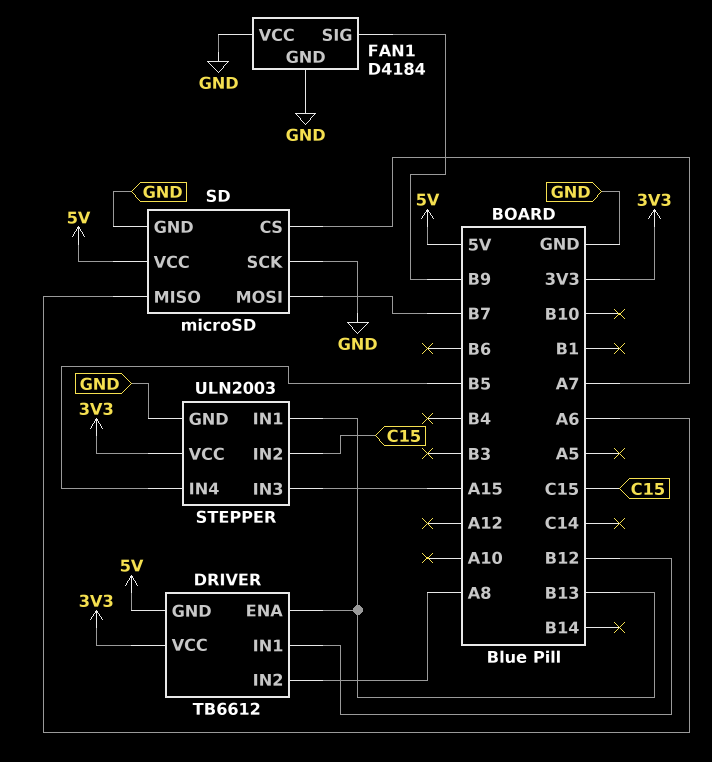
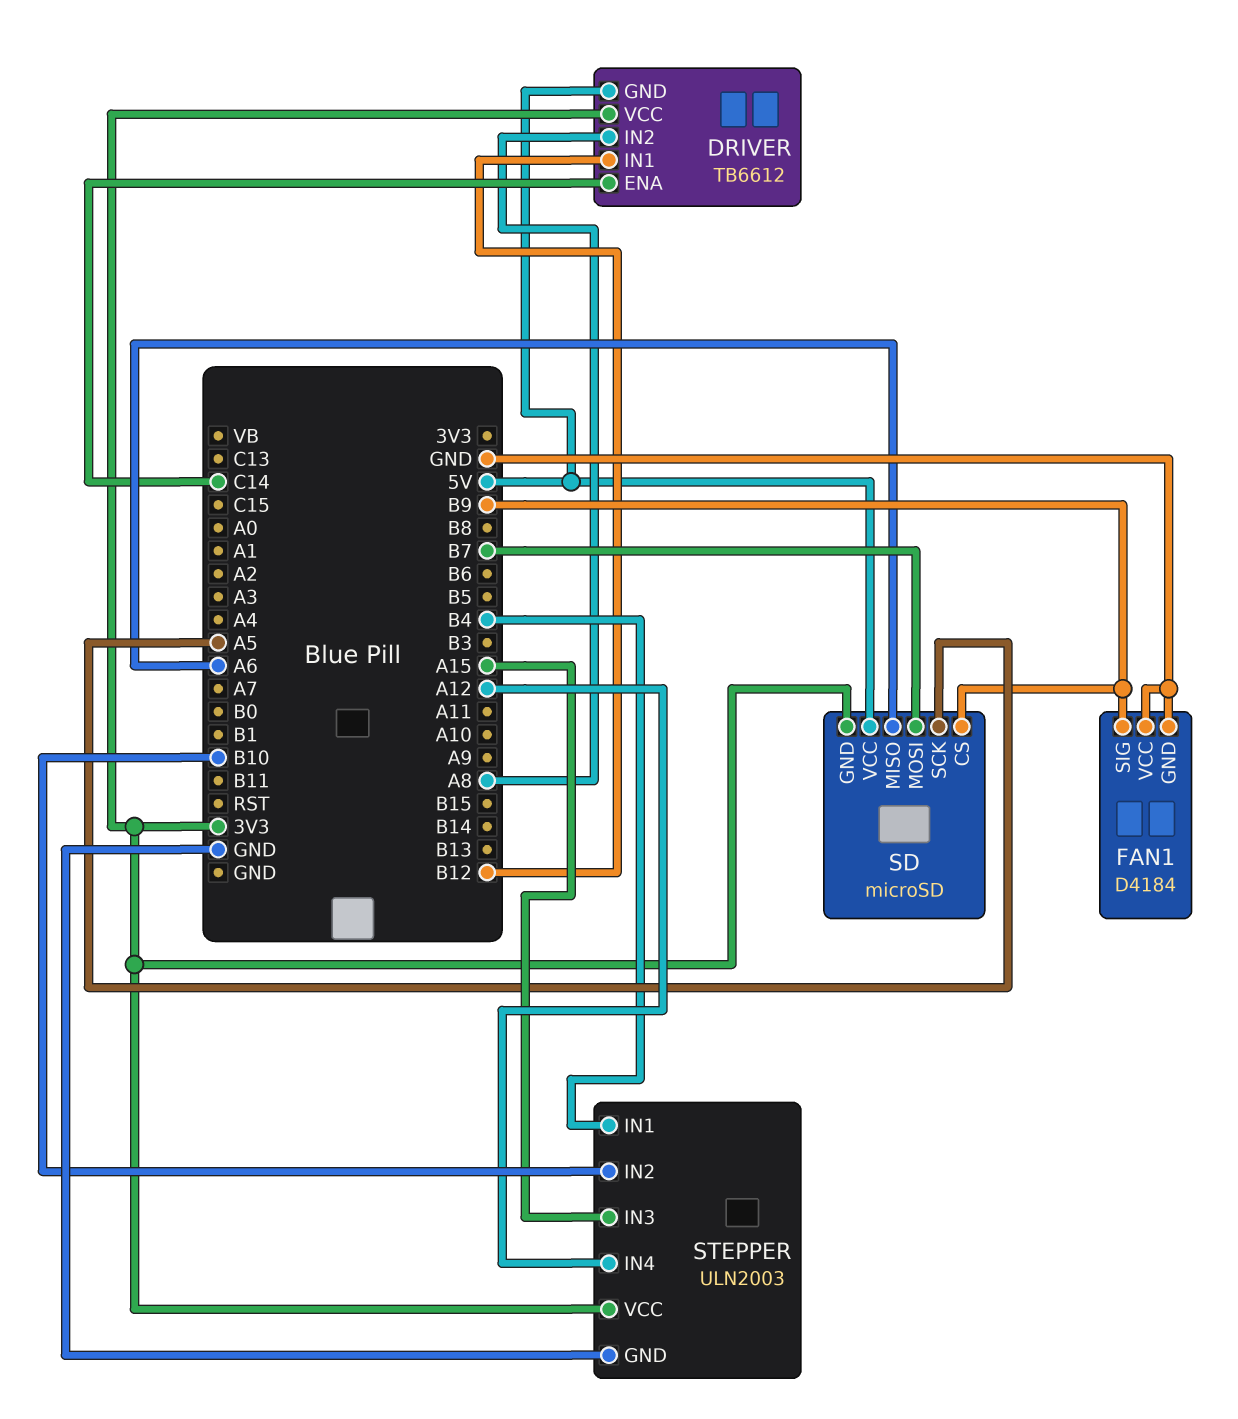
DRIVER pin ENA: B13 -> C14
SD pin CS: A7 -> B9
SD pin GND: GND -> 3V3
SD pin SCK: GND -> A5
STEPPER pin IN1: B13 -> B4
STEPPER pin IN2: C15 -> B10
STEPPER pin IN4: B5 -> A12

